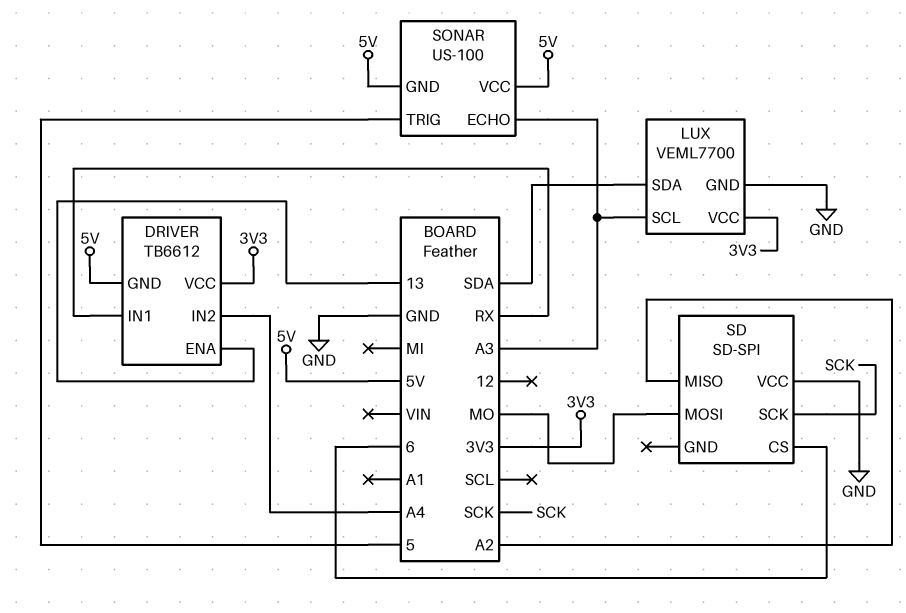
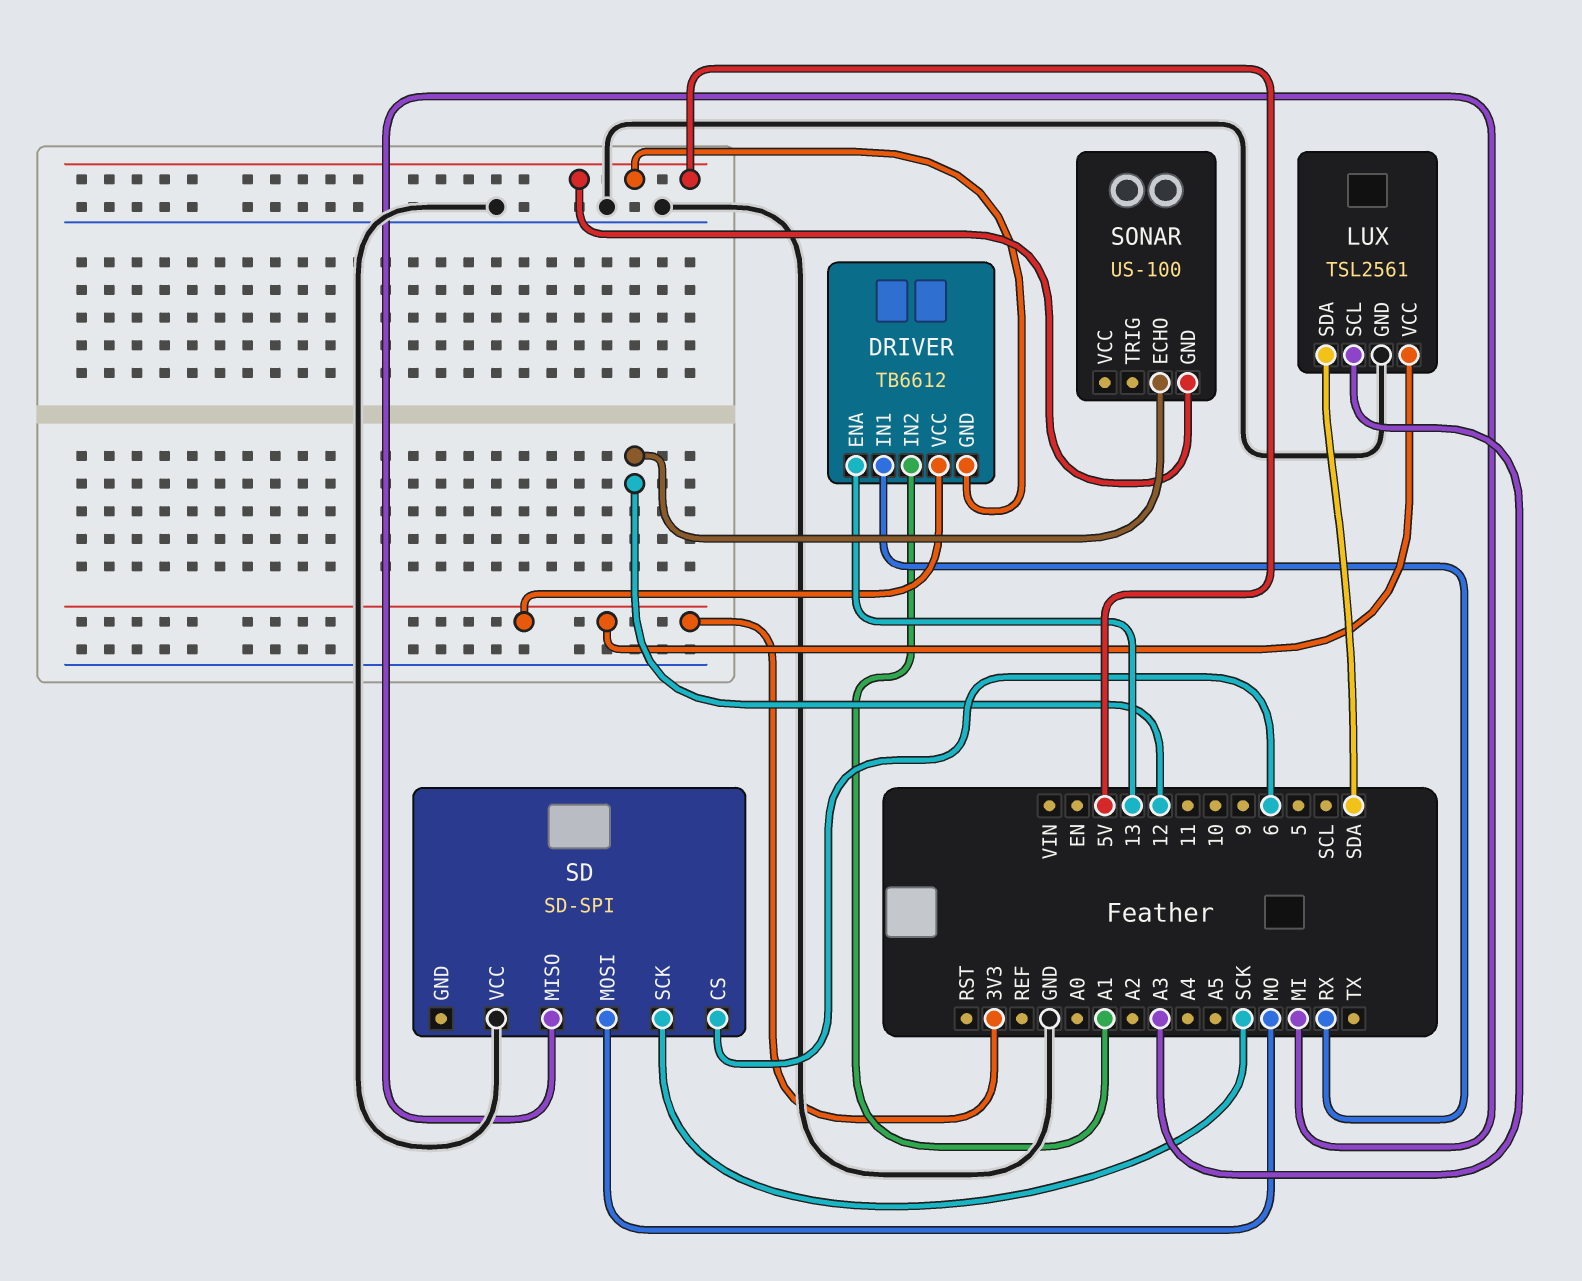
DRIVER pin IN2: A4 -> A1
LUX: VEML7700 -> TSL2561
SD pin MISO: A2 -> MI
SONAR pin ECHO: A3 -> 12
SONAR pin TRIG: 5 -> none
SONAR pin VCC: 5V -> none

